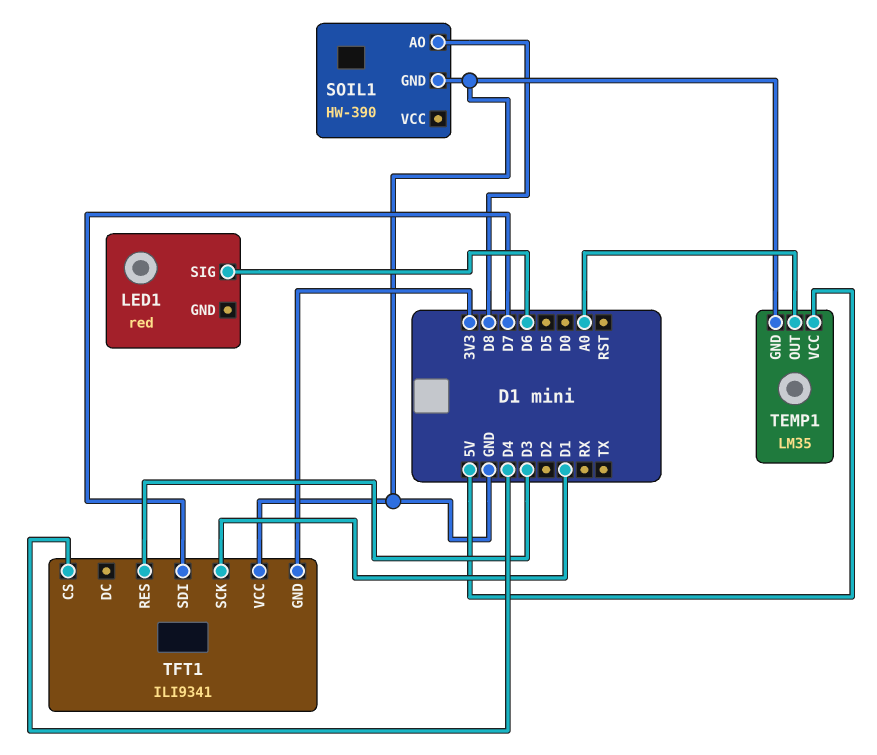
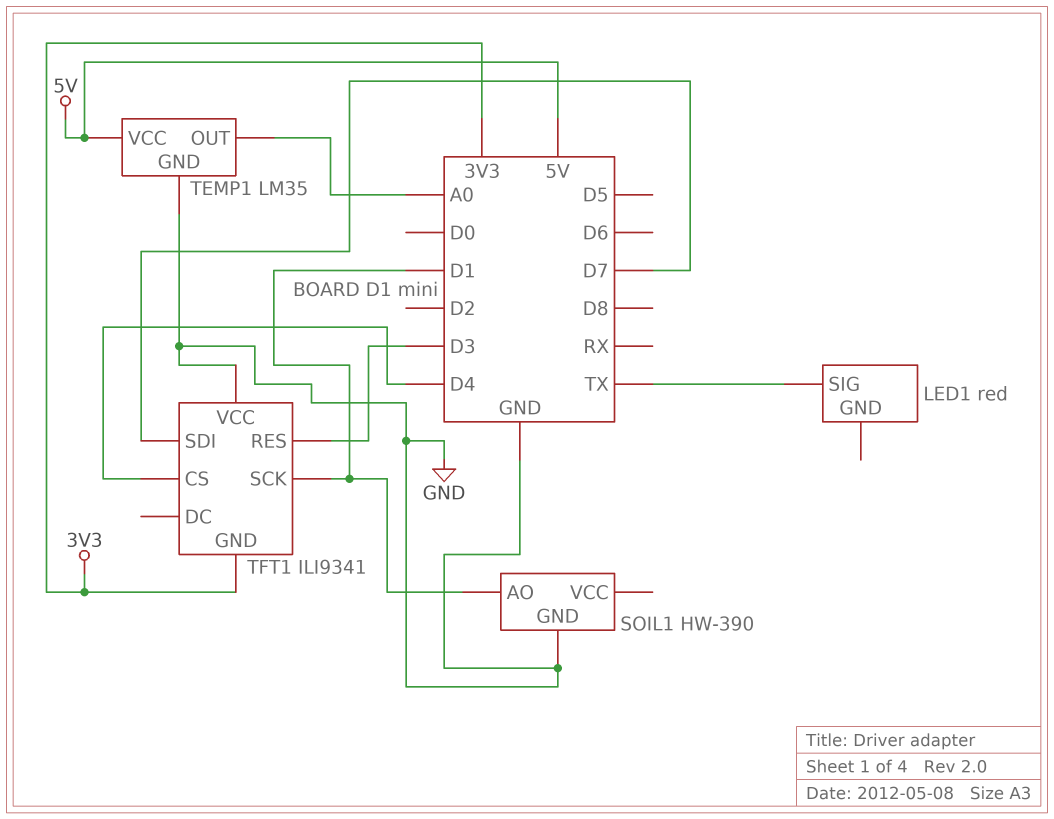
LED1 pin SIG: D6 -> TX
SOIL1 pin AO: D8 -> D1

